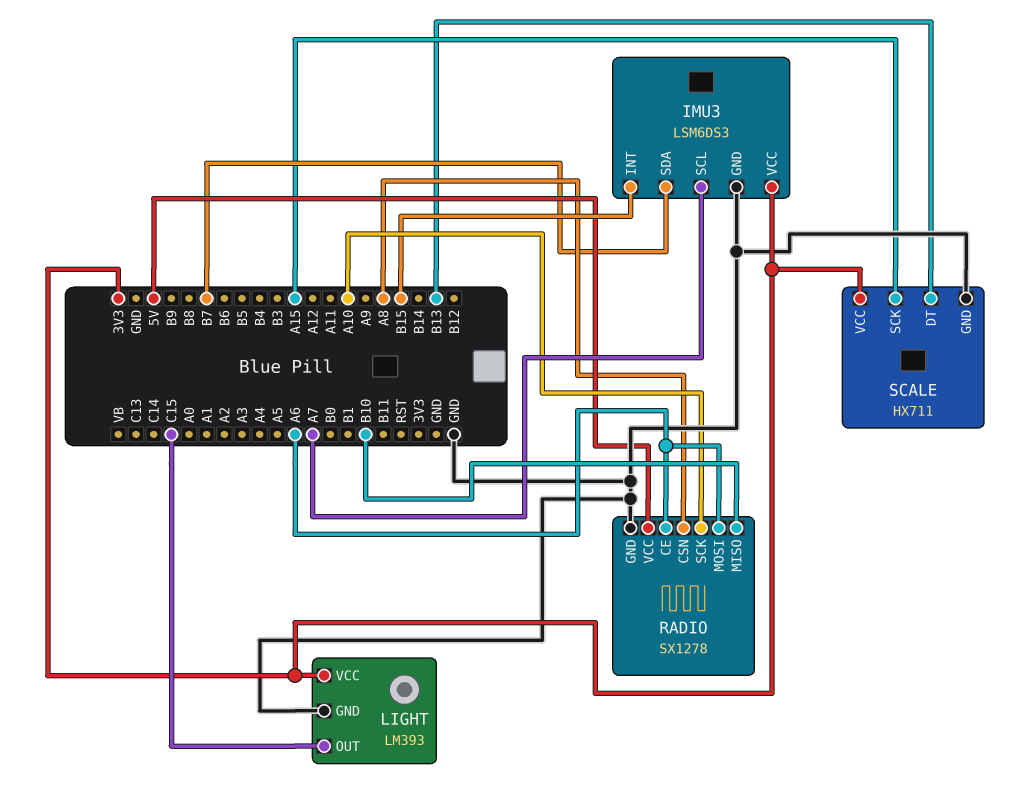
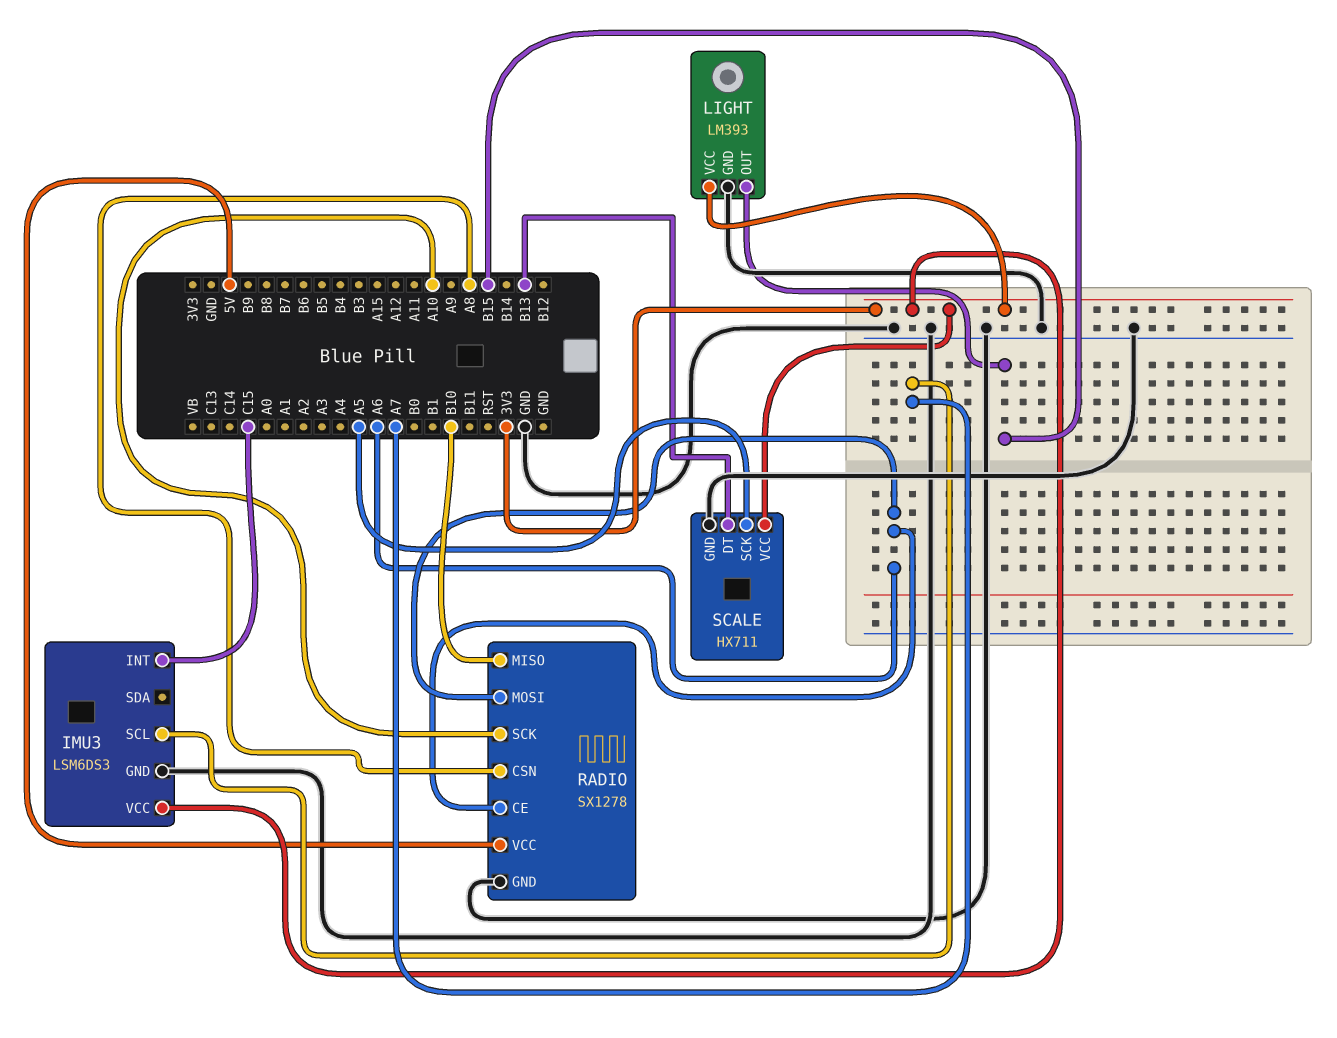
IMU3 pin INT: B15 -> C15
IMU3 pin SDA: B7 -> none
LIGHT pin OUT: C15 -> B15
SCALE pin SCK: A15 -> A5

